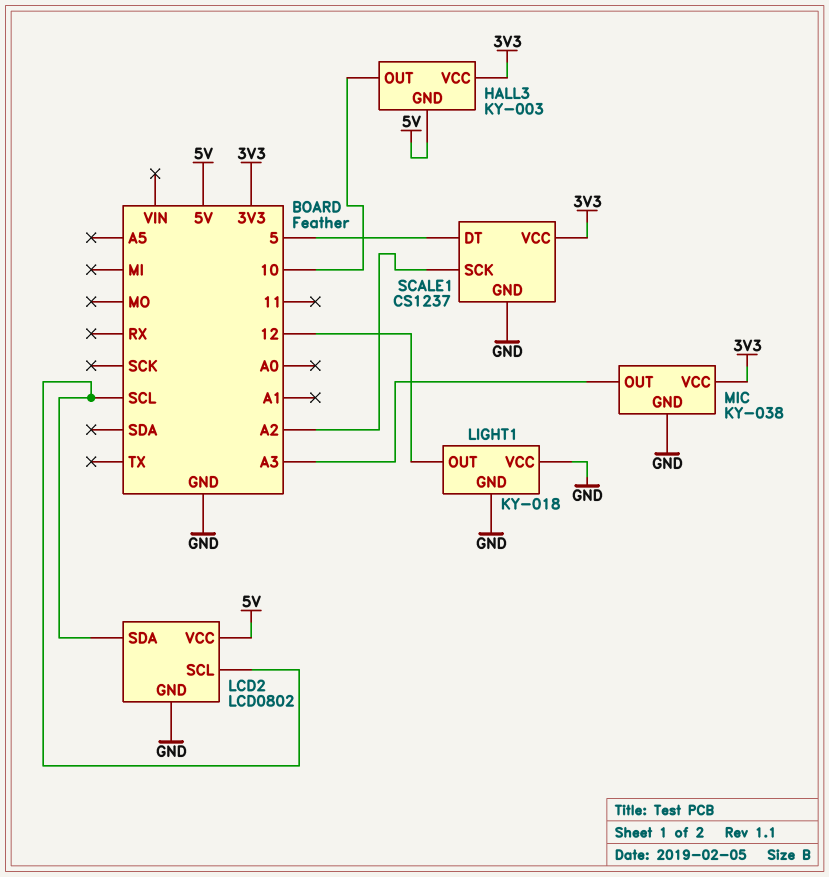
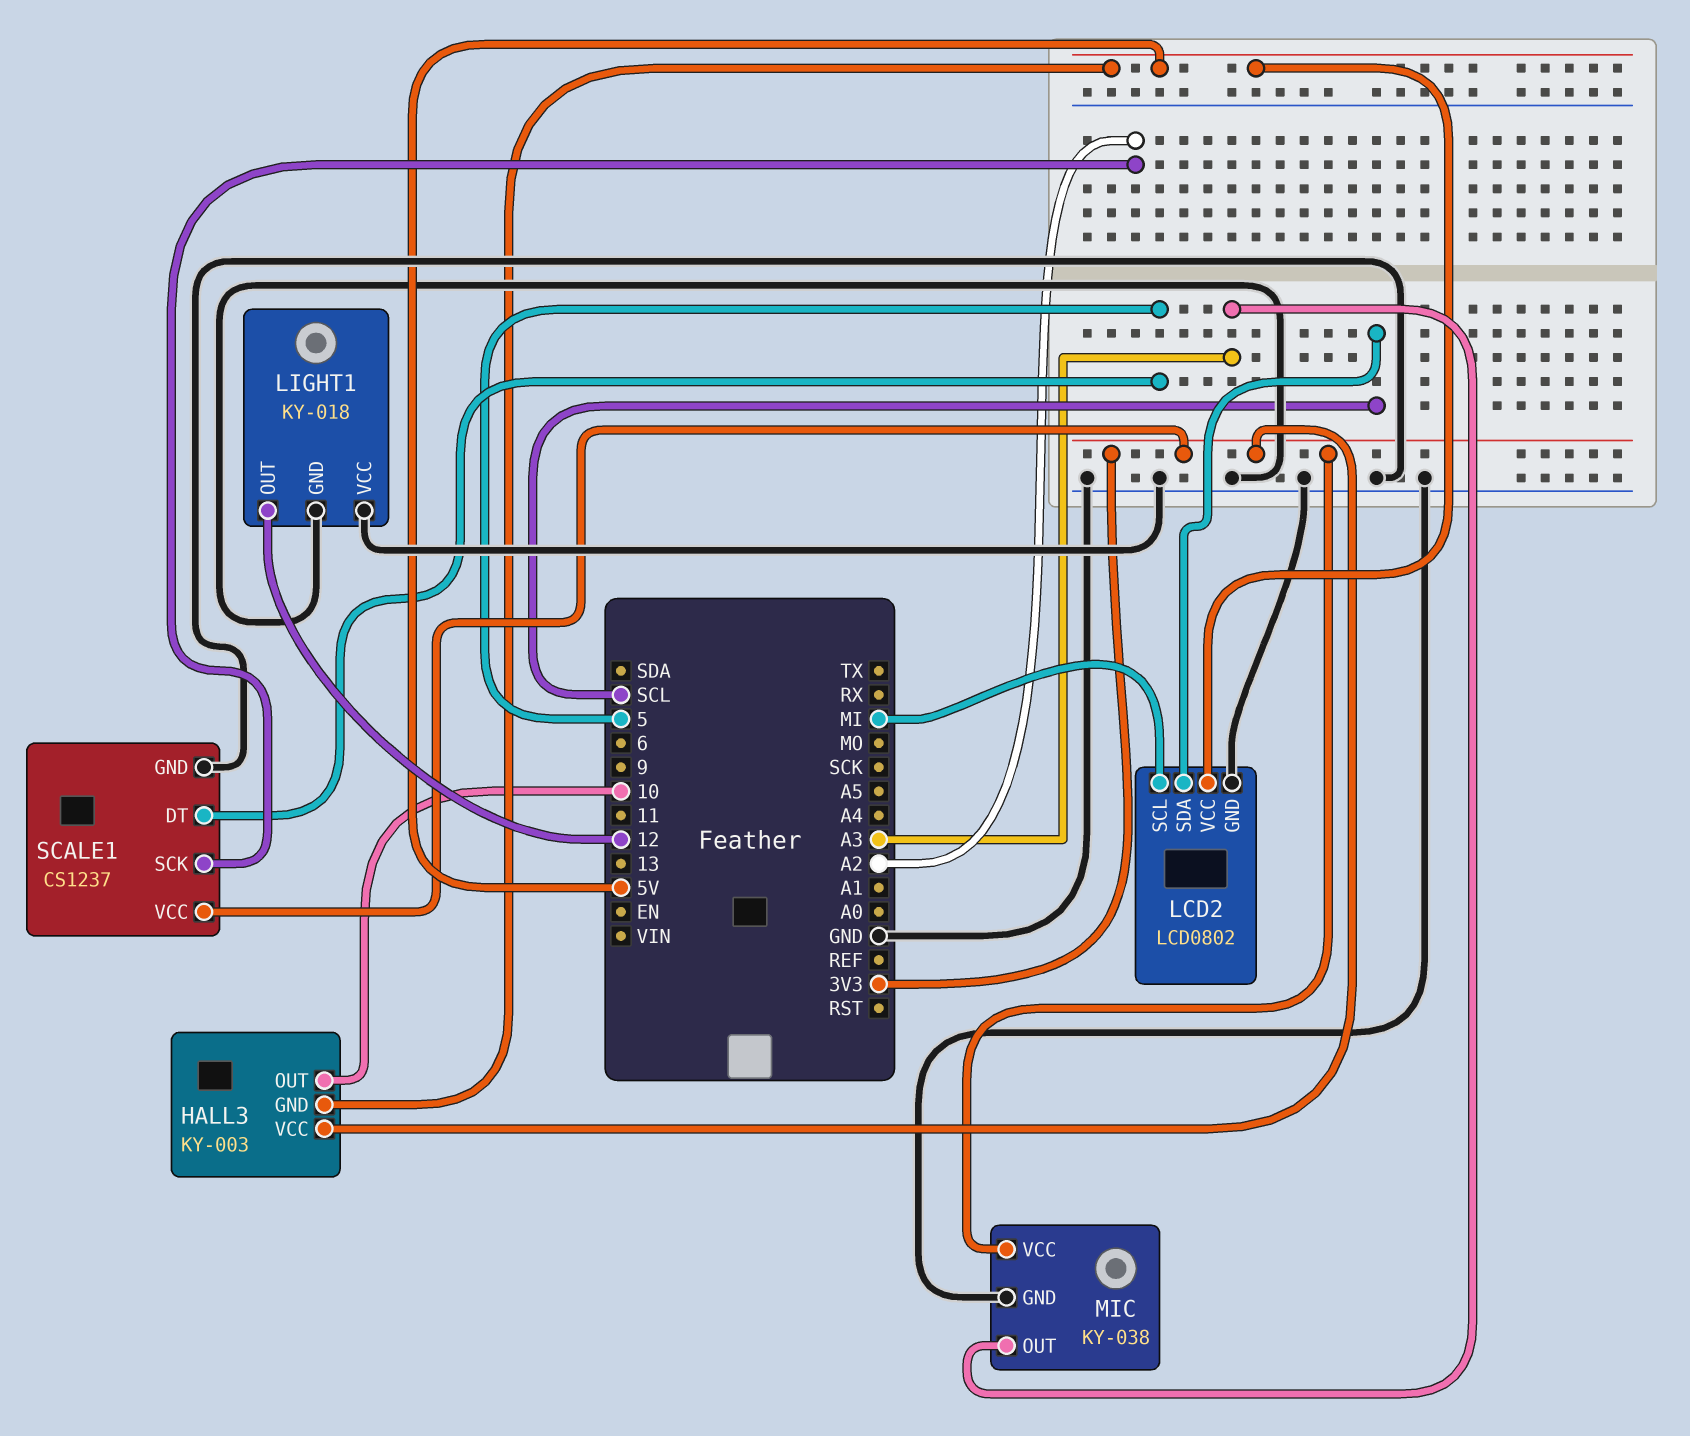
LCD2 pin SCL: SCL -> MI

